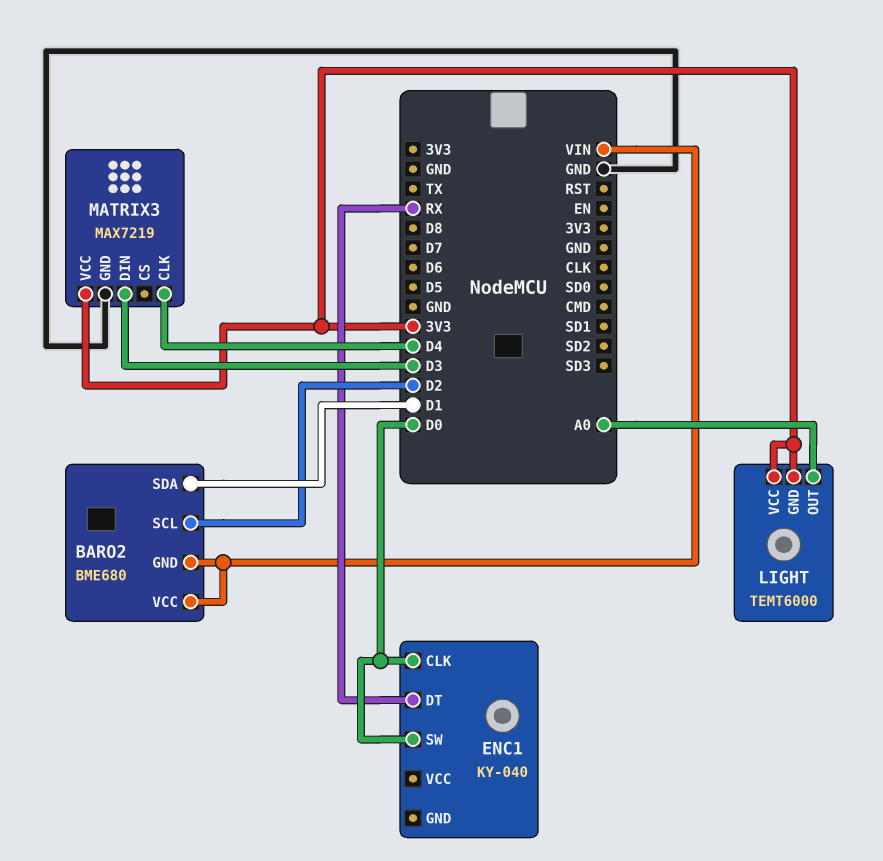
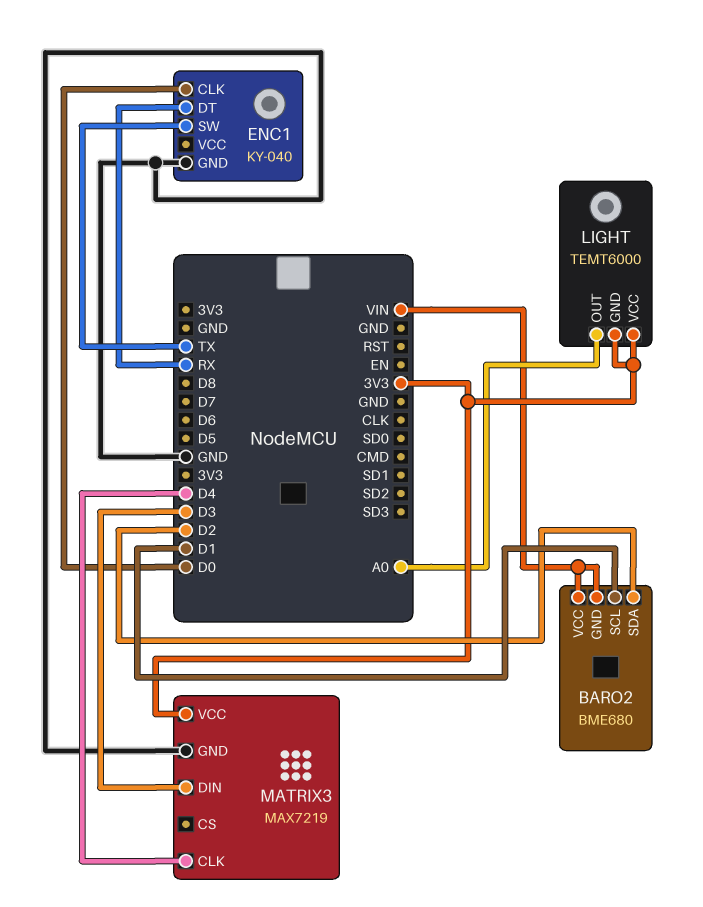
BARO2 pin SCL: D2 -> D1
BARO2 pin SDA: D1 -> D2
ENC1 pin GND: none -> GND
ENC1 pin SW: D0 -> TX

